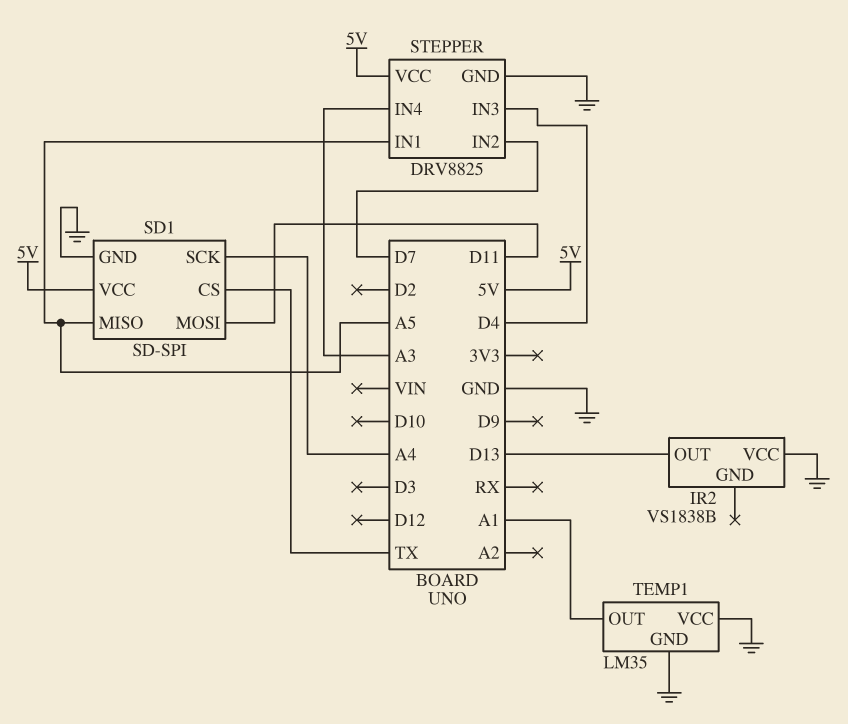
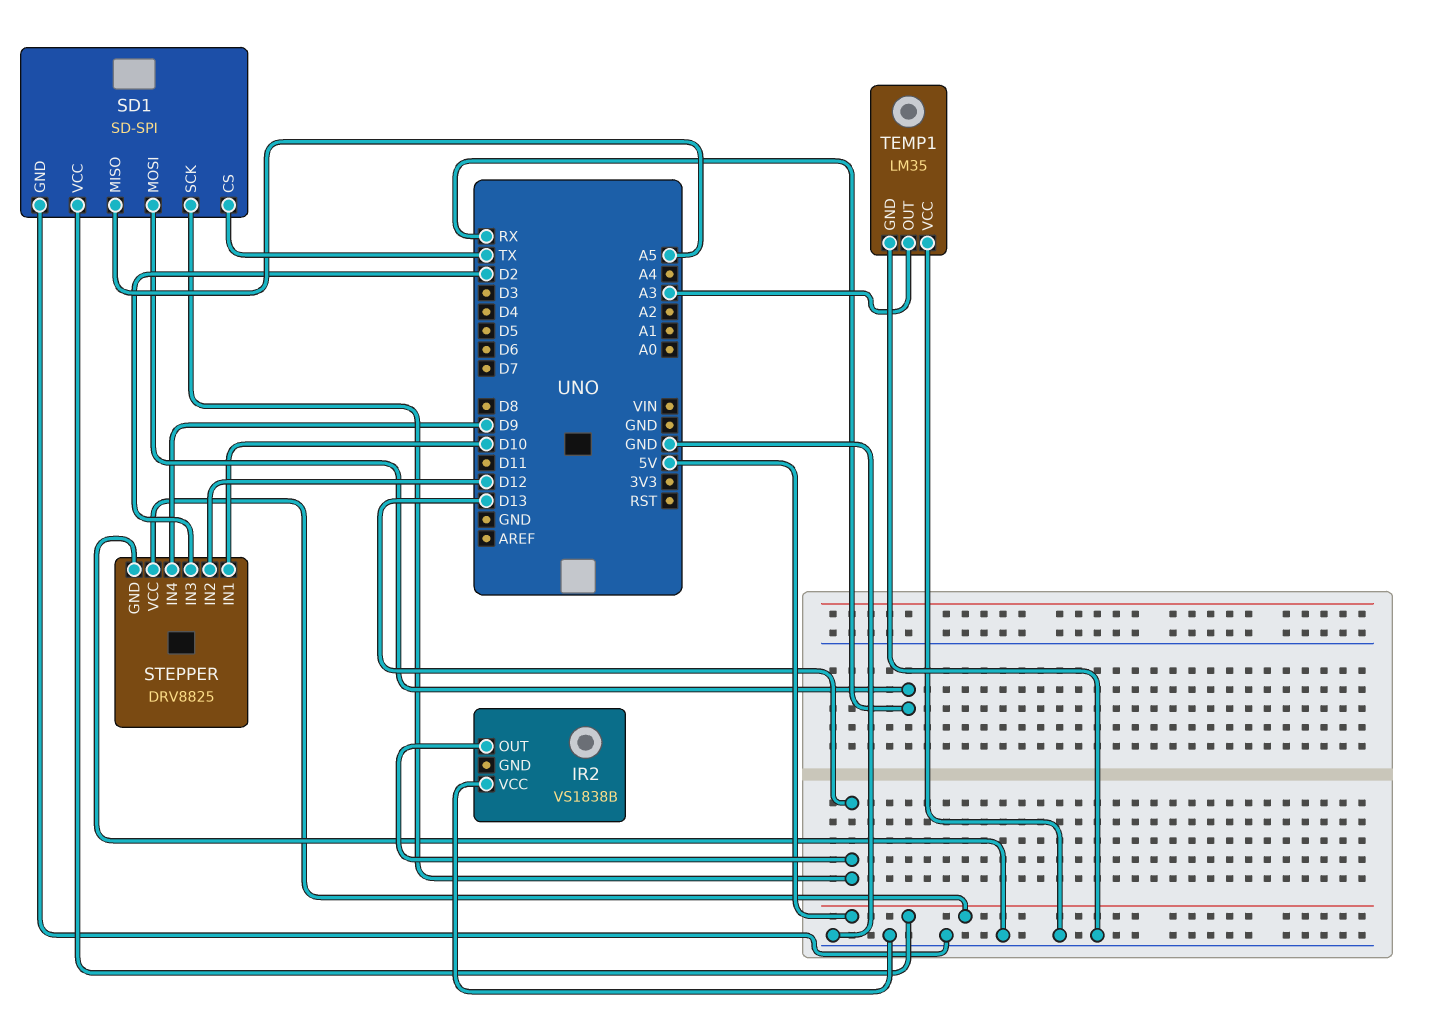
SD1 pin MOSI: D11 -> RX
SD1 pin SCK: A4 -> D13
STEPPER pin IN1: A5 -> D10
STEPPER pin IN2: D7 -> D12
STEPPER pin IN3: D4 -> D2
STEPPER pin IN4: A3 -> D9
TEMP1 pin OUT: A1 -> A3

